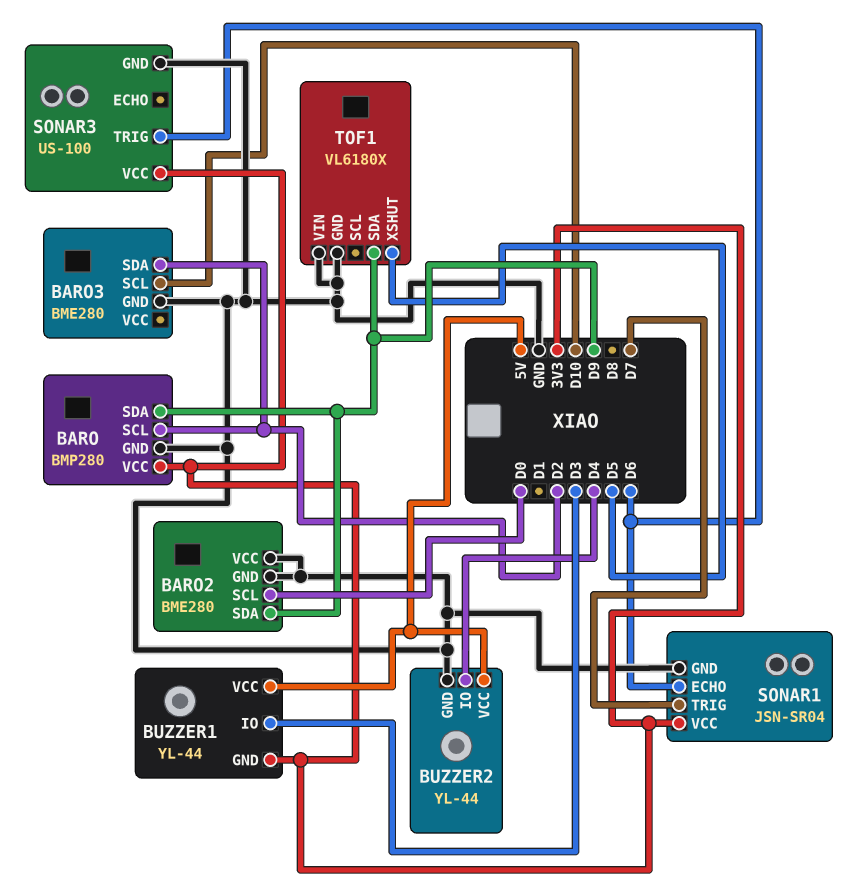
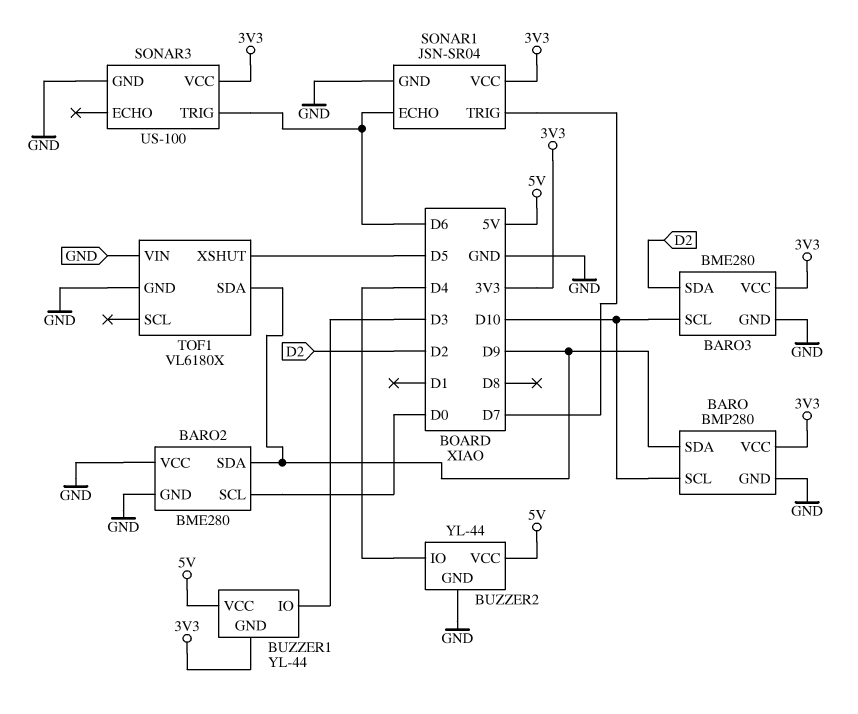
BARO pin SCL: D2 -> D10
BARO3 pin VCC: none -> 3V3

